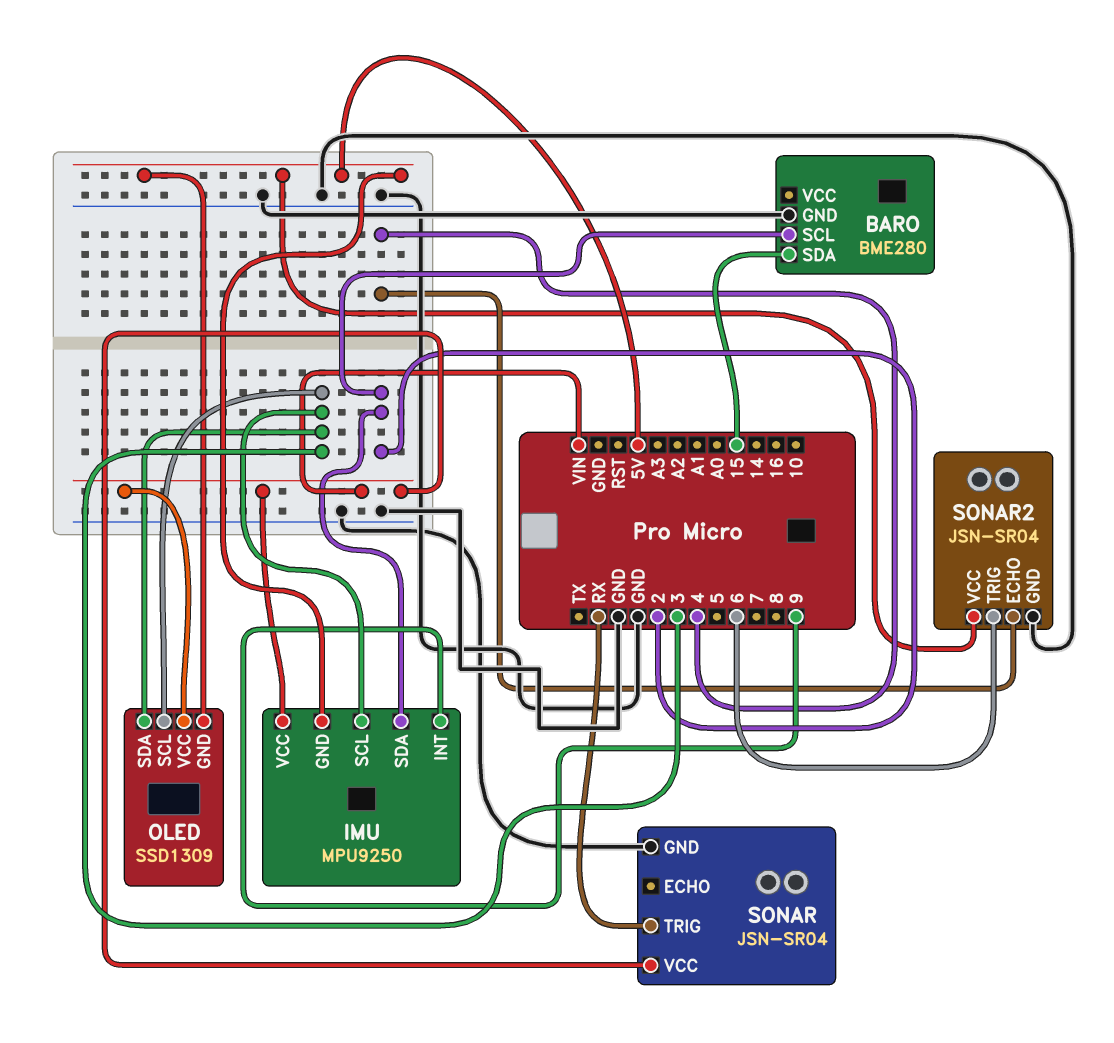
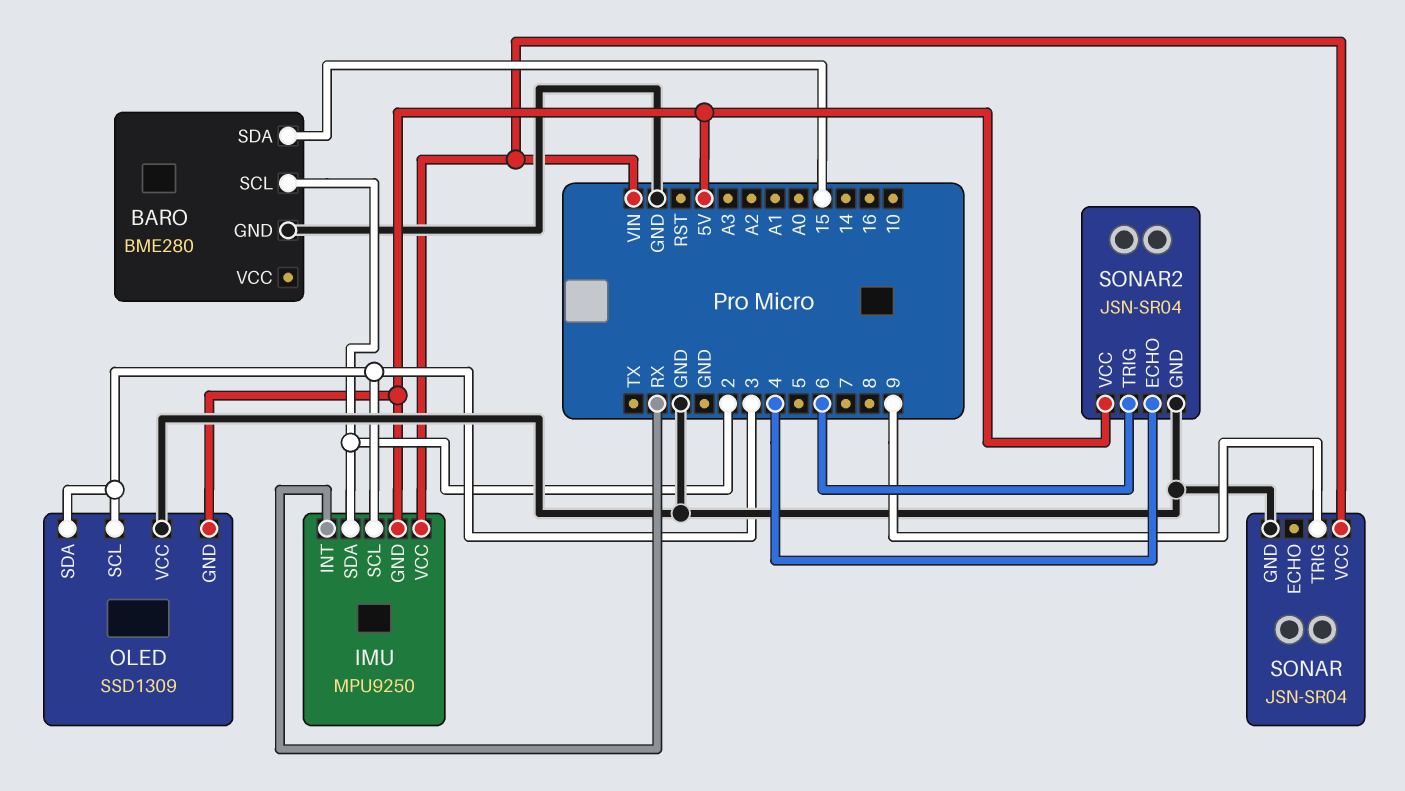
IMU pin INT: 9 -> RX
OLED pin VCC: VIN -> GND
SONAR pin TRIG: RX -> 9

